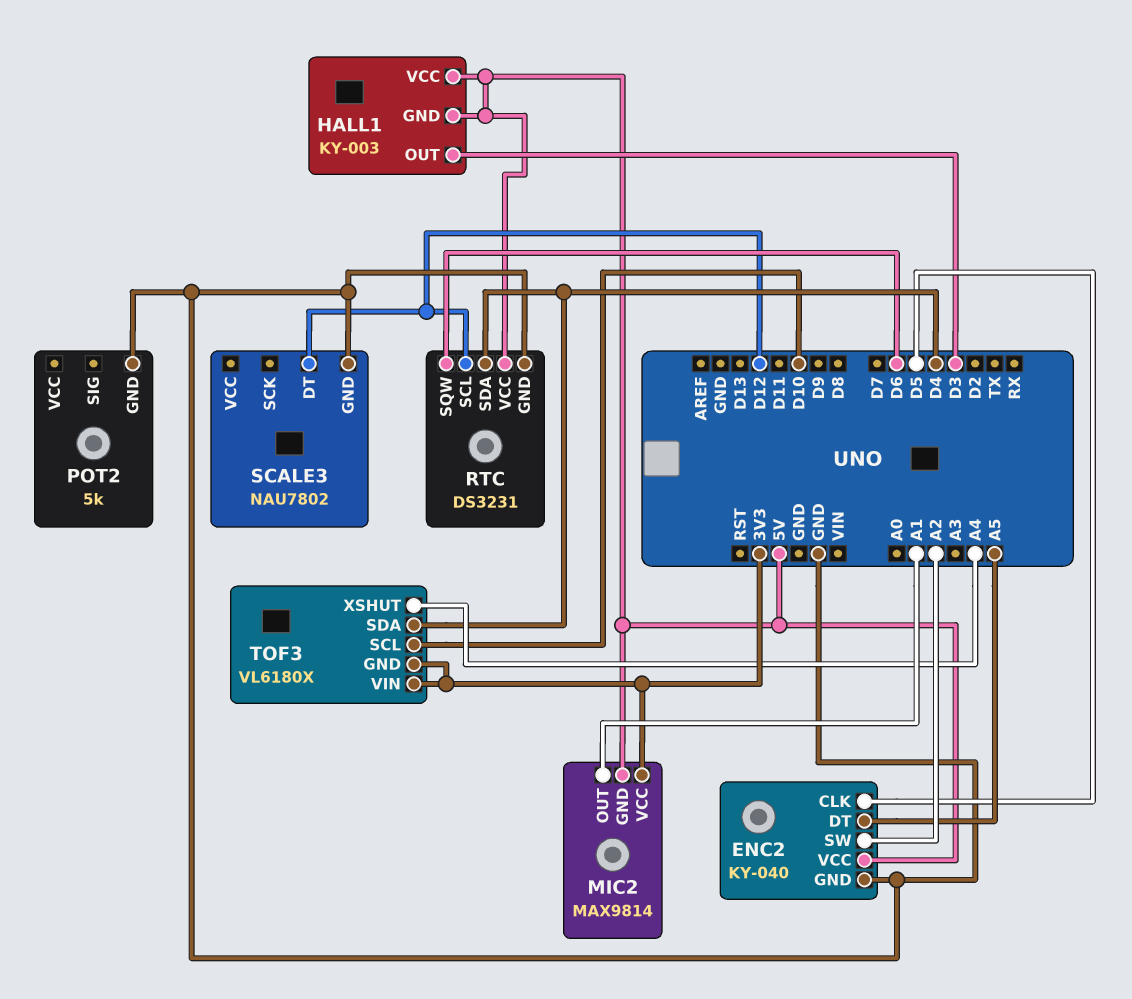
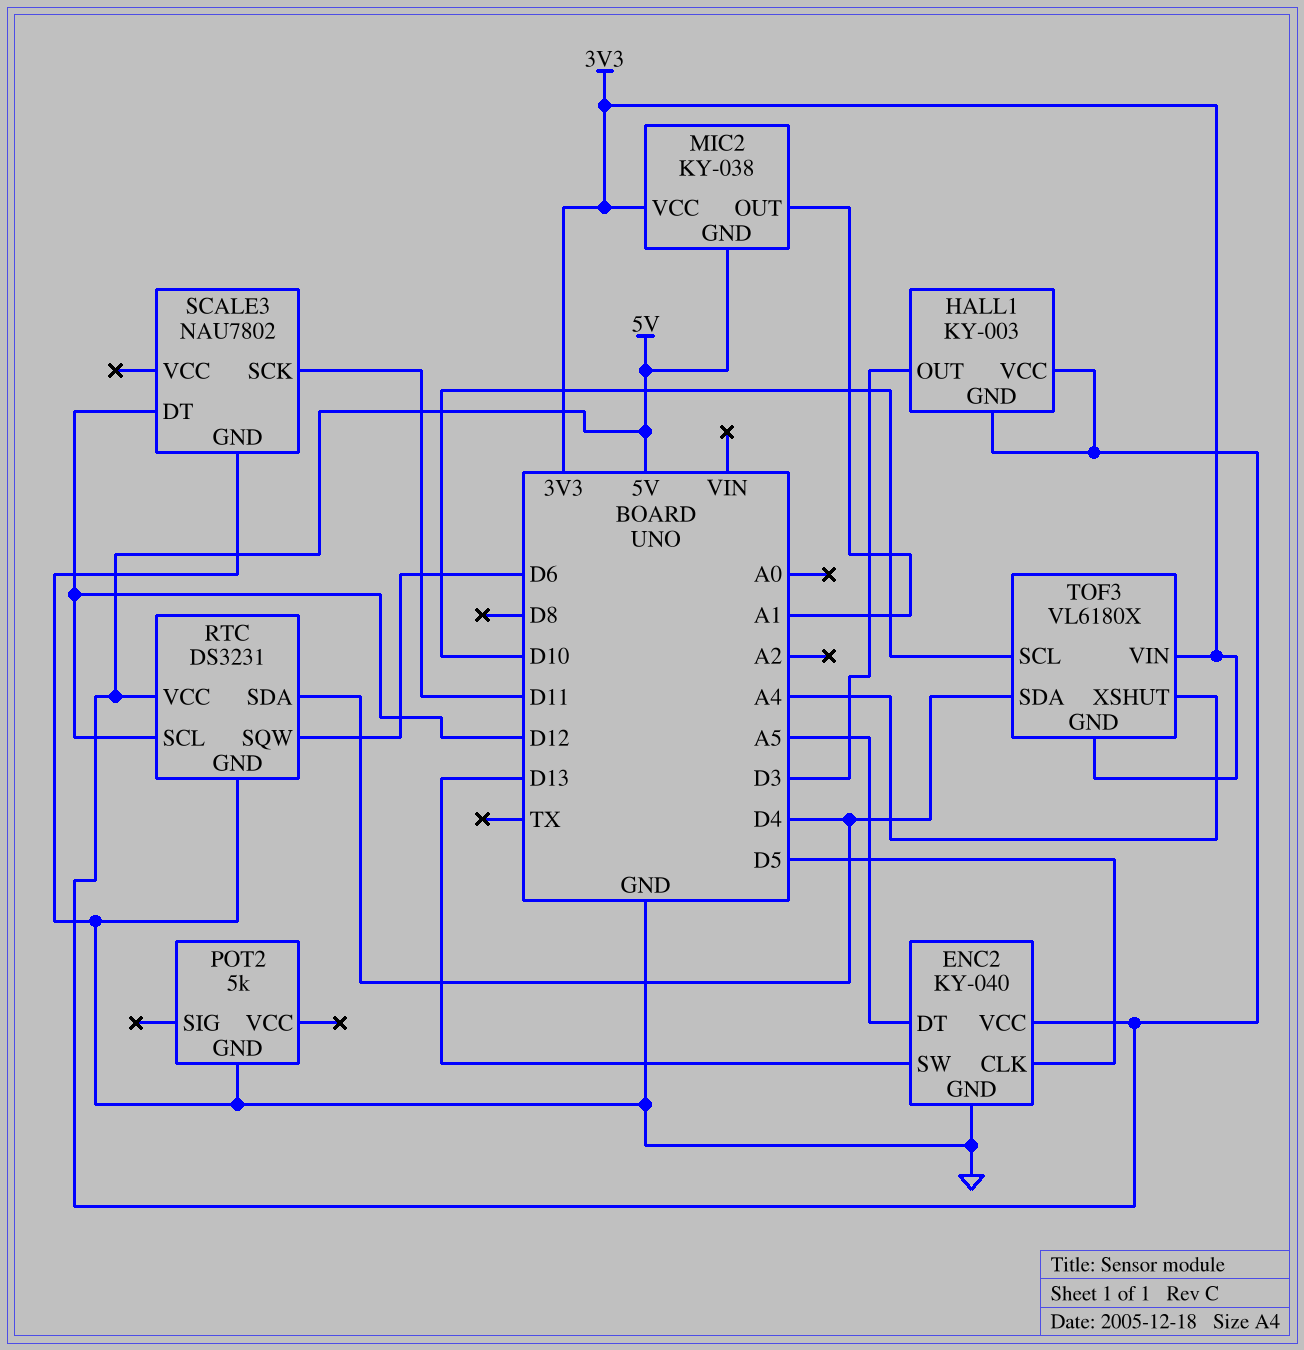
ENC2 pin SW: A2 -> D13
MIC2: MAX9814 -> KY-038
SCALE3 pin SCK: none -> D11

